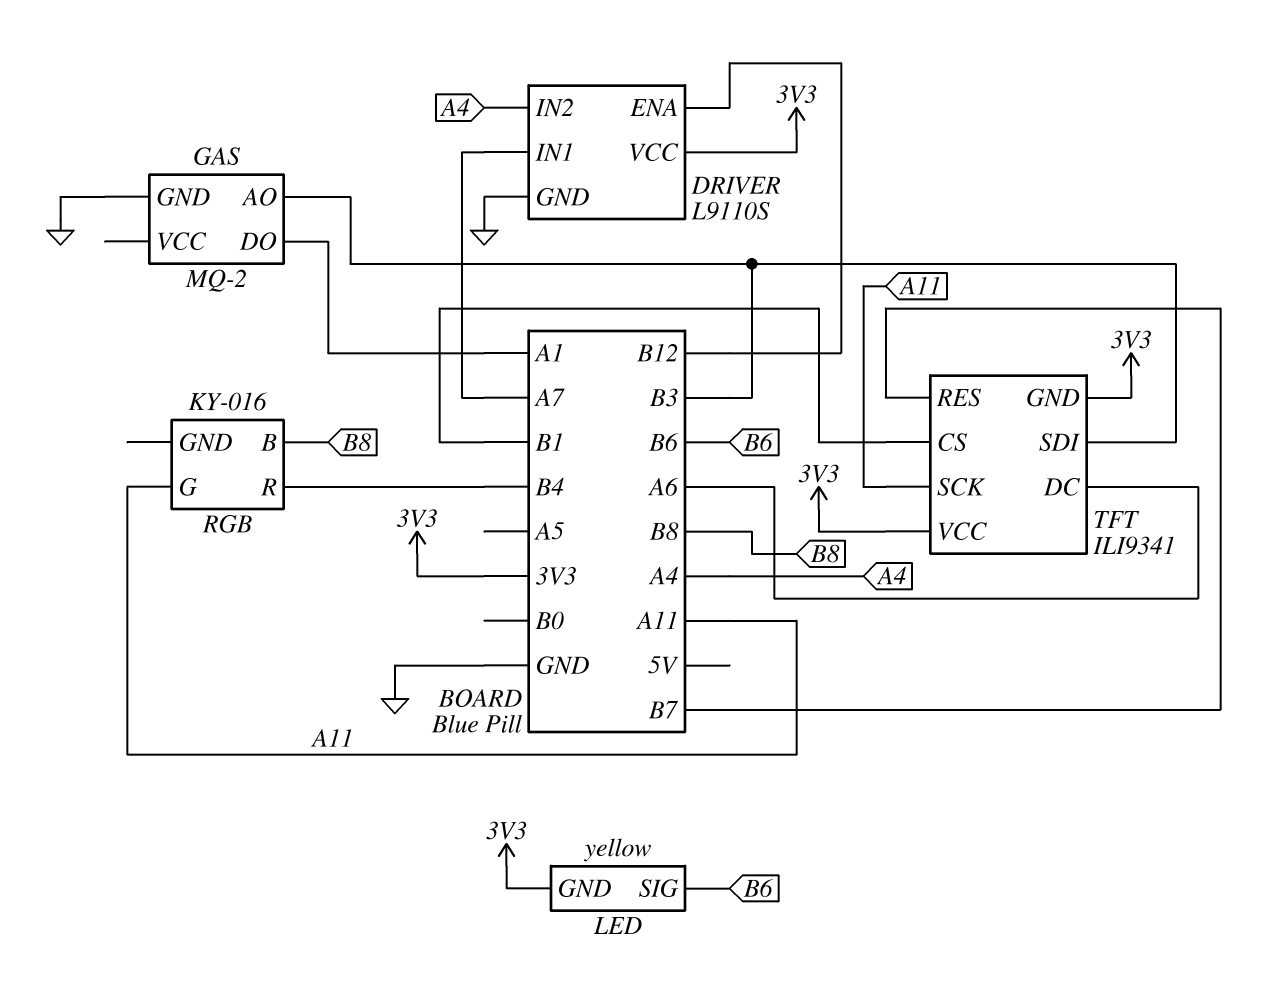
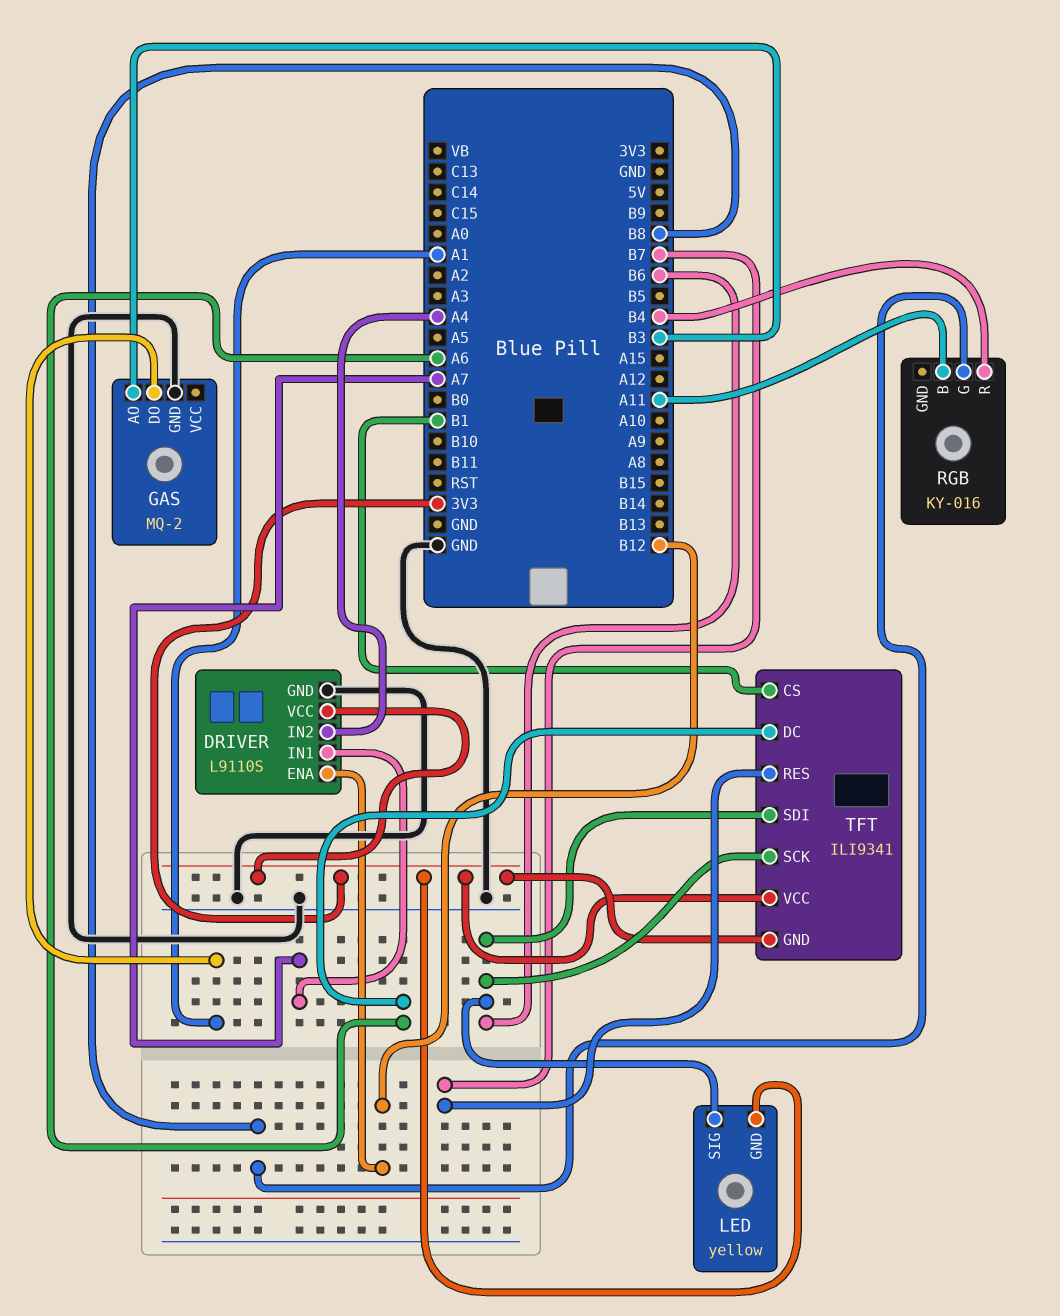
RGB pin B: B8 -> A11
RGB pin G: A11 -> B8
TFT pin SCK: A11 -> B6
TFT pin SDI: B3 -> B6

